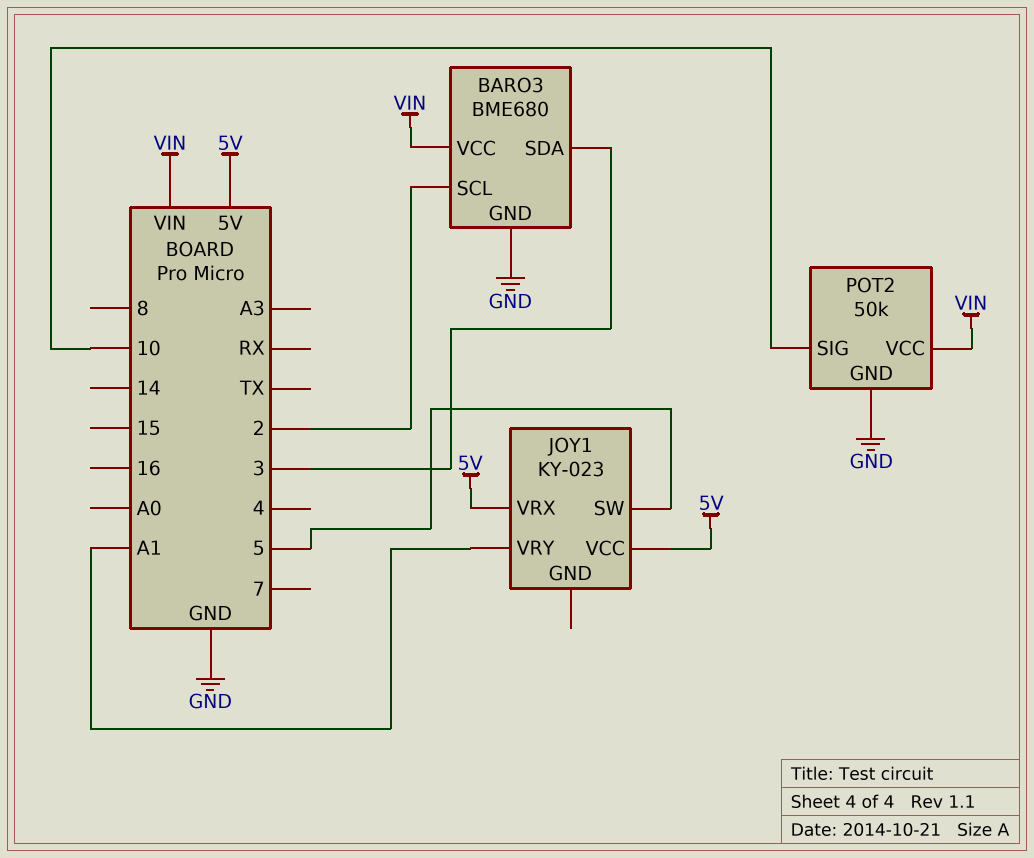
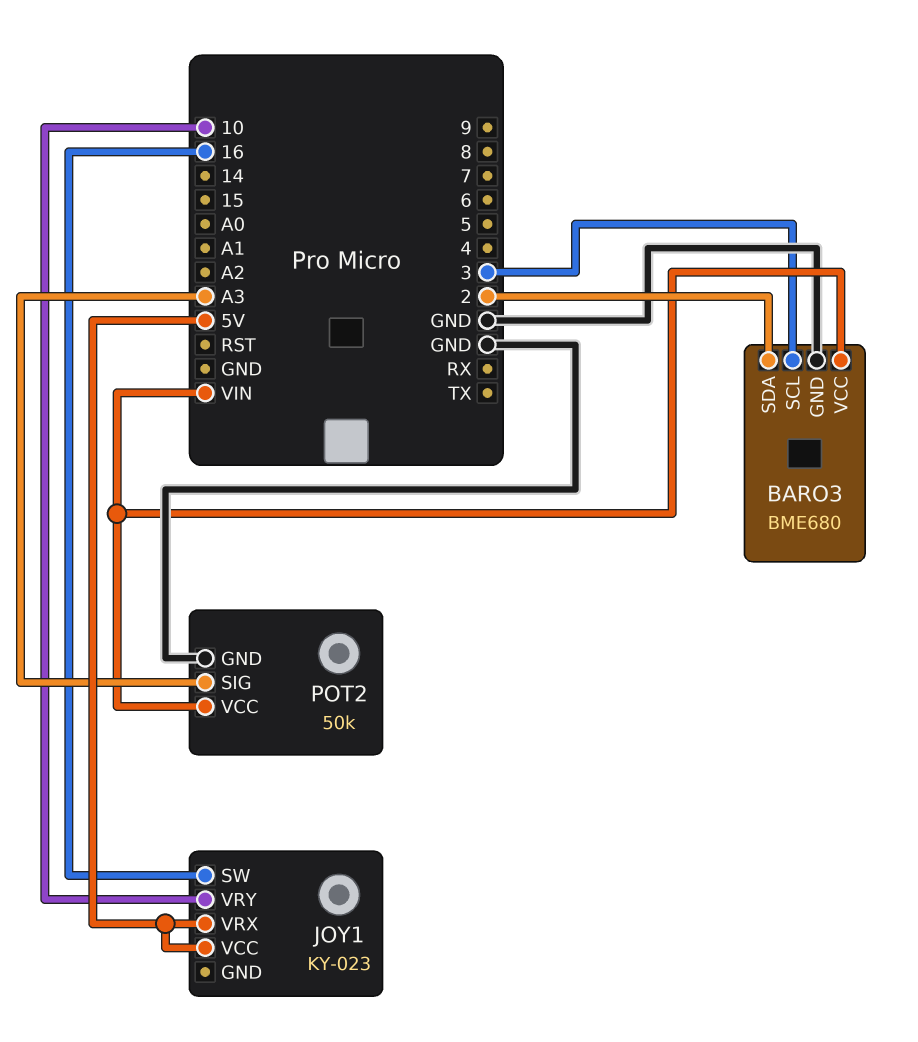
BARO3 pin SCL: 2 -> 3
BARO3 pin SDA: 3 -> 2
JOY1 pin SW: 5 -> 16
JOY1 pin VRY: A1 -> 10
POT2 pin SIG: 10 -> A3

